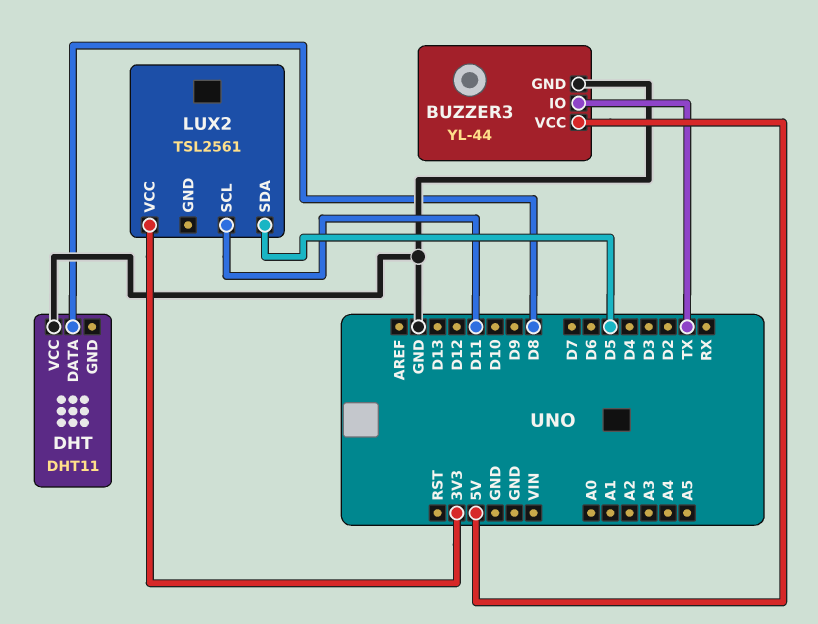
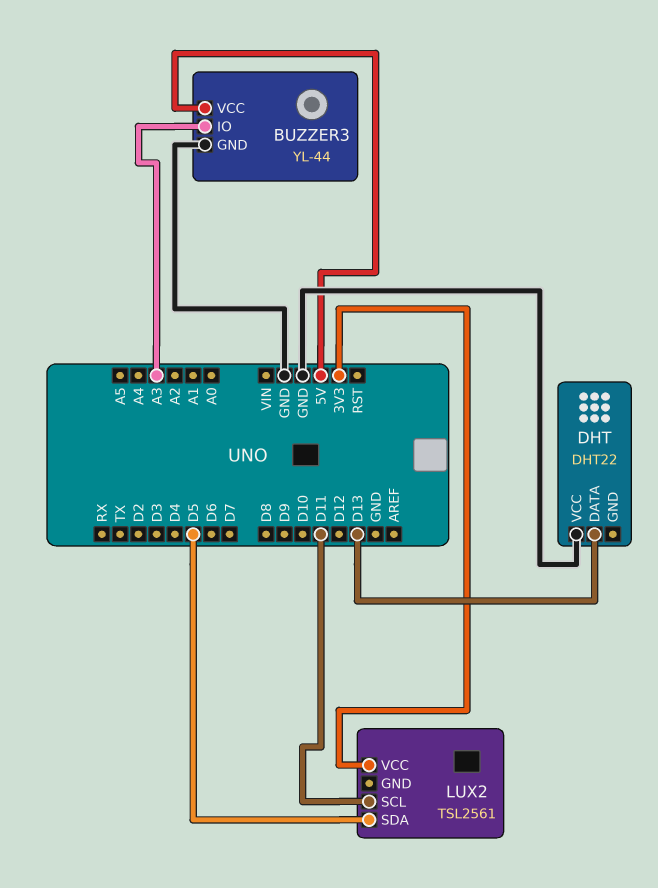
BUZZER3 pin IO: TX -> A3
DHT: DHT11 -> DHT22
DHT pin DATA: D8 -> D13

